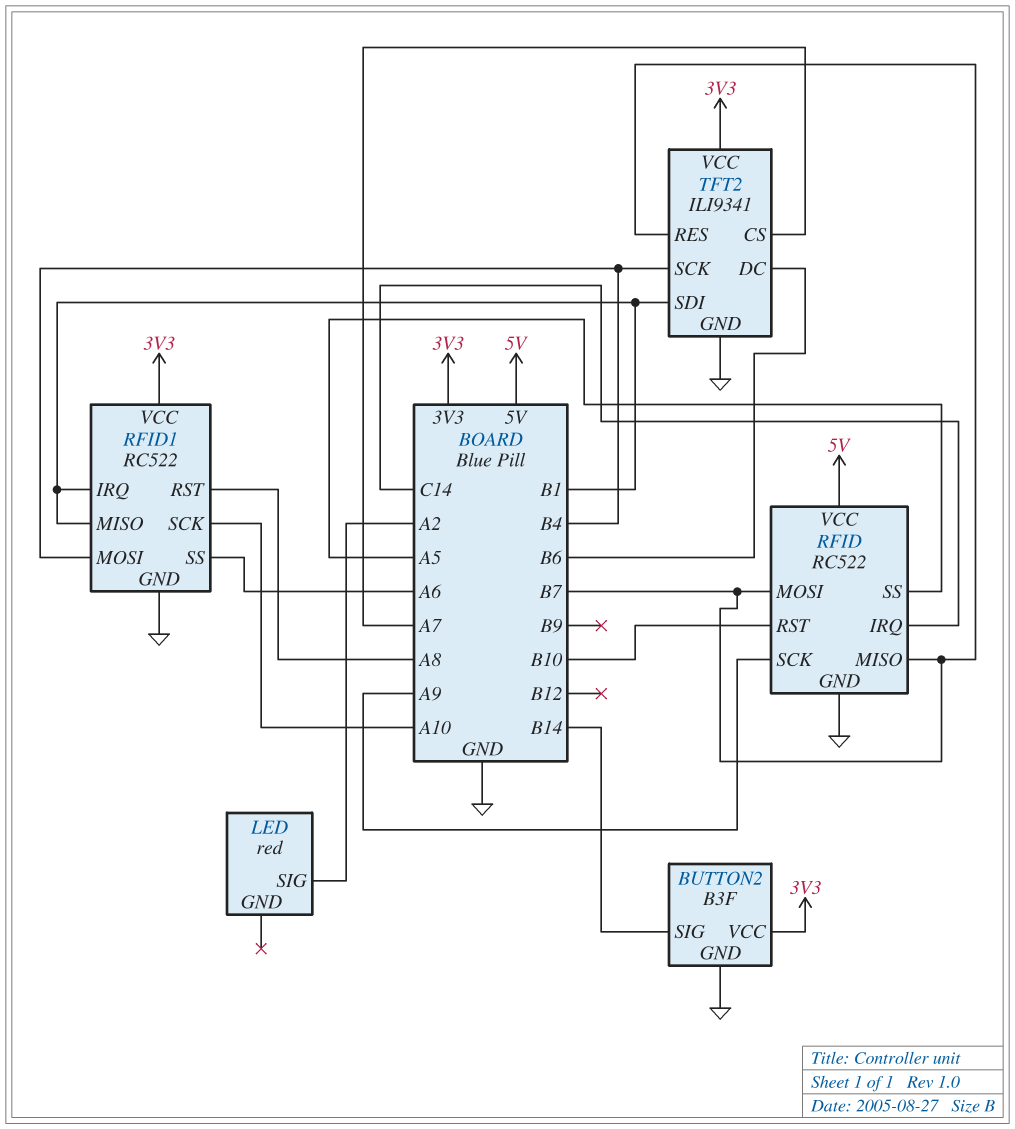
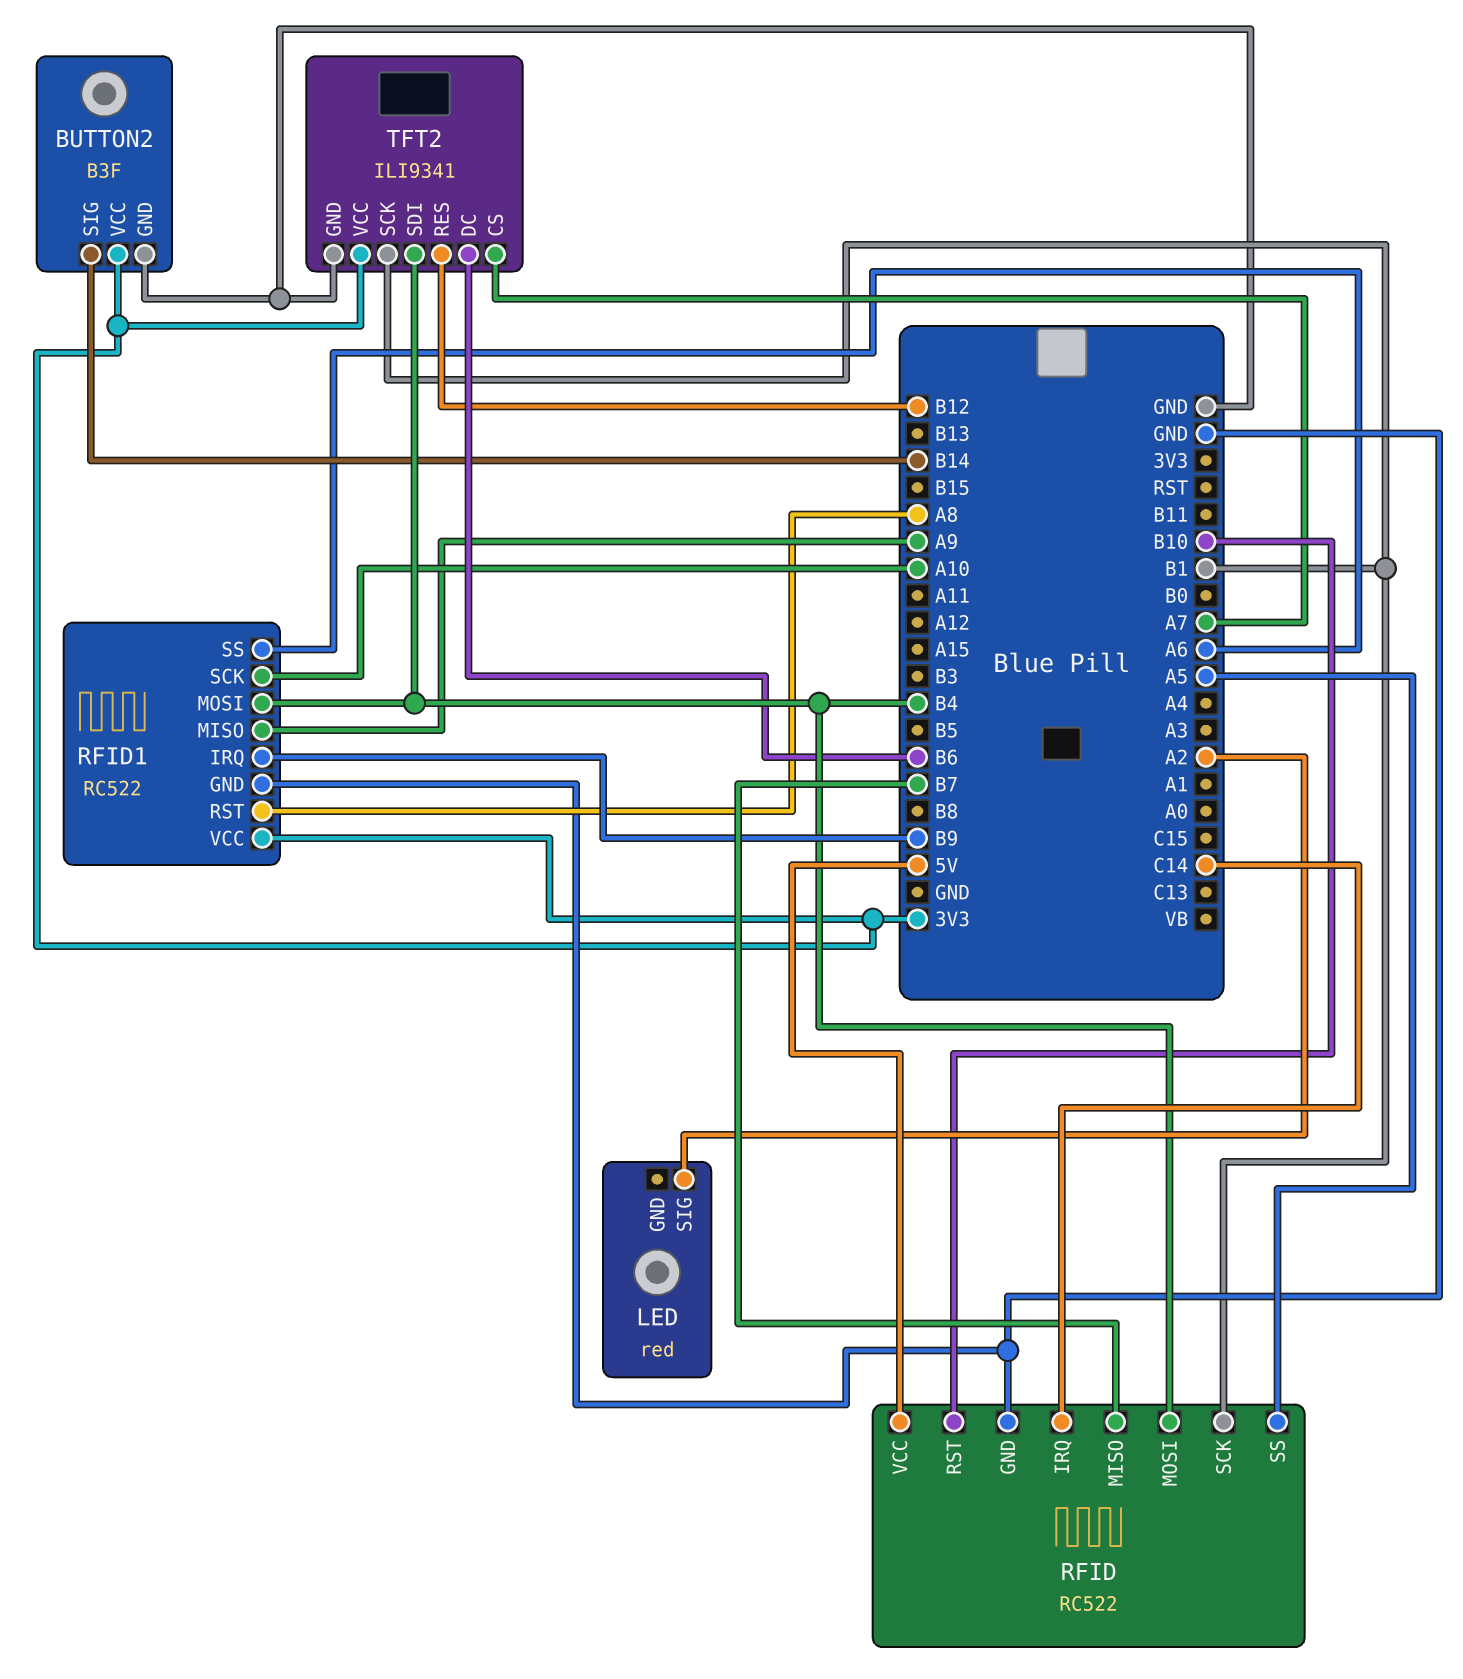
RFID pin MOSI: B7 -> B4
RFID pin SCK: A9 -> B1
RFID1 pin IRQ: B1 -> B9
RFID1 pin MISO: B1 -> A9
TFT2 pin RES: B7 -> B12
TFT2 pin SCK: B4 -> B1
TFT2 pin SDI: B1 -> B4

